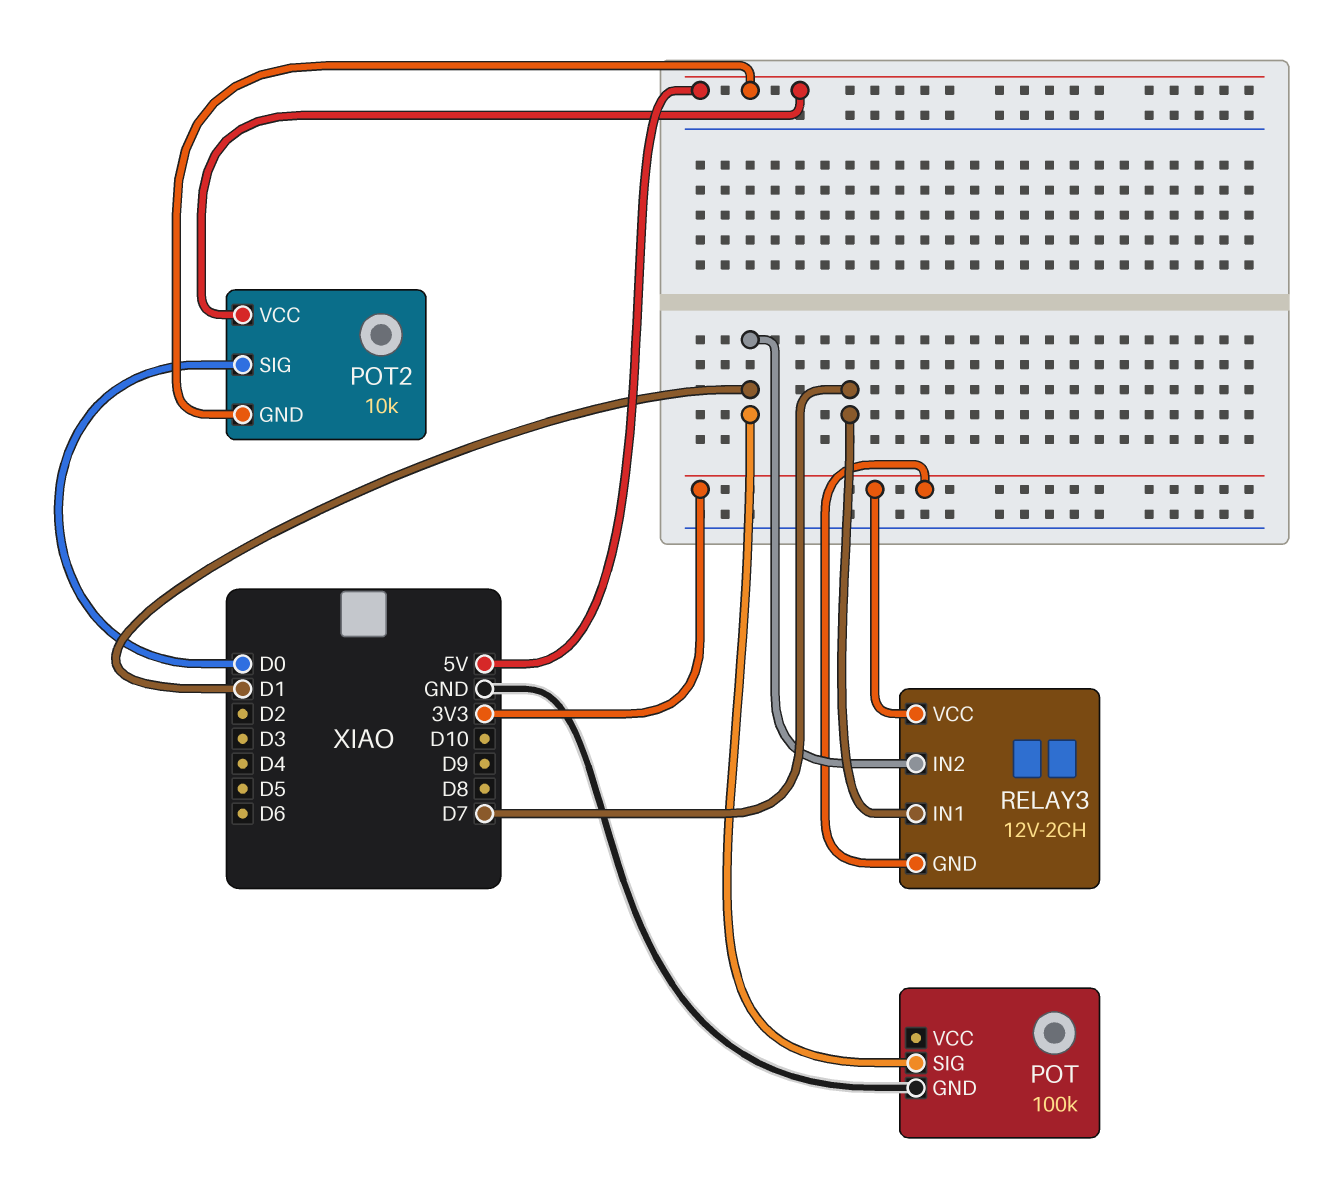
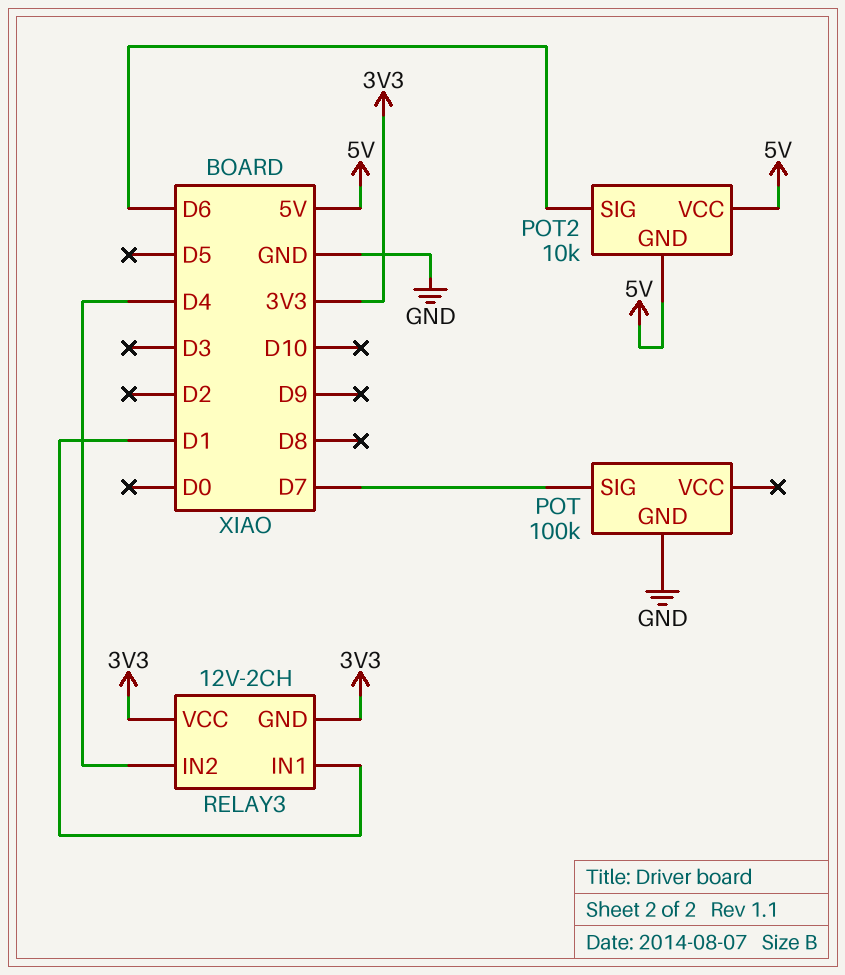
POT pin SIG: D1 -> D7
POT2 pin SIG: D0 -> D6
RELAY3 pin IN1: D7 -> D1
RELAY3 pin IN2: D1 -> D4

